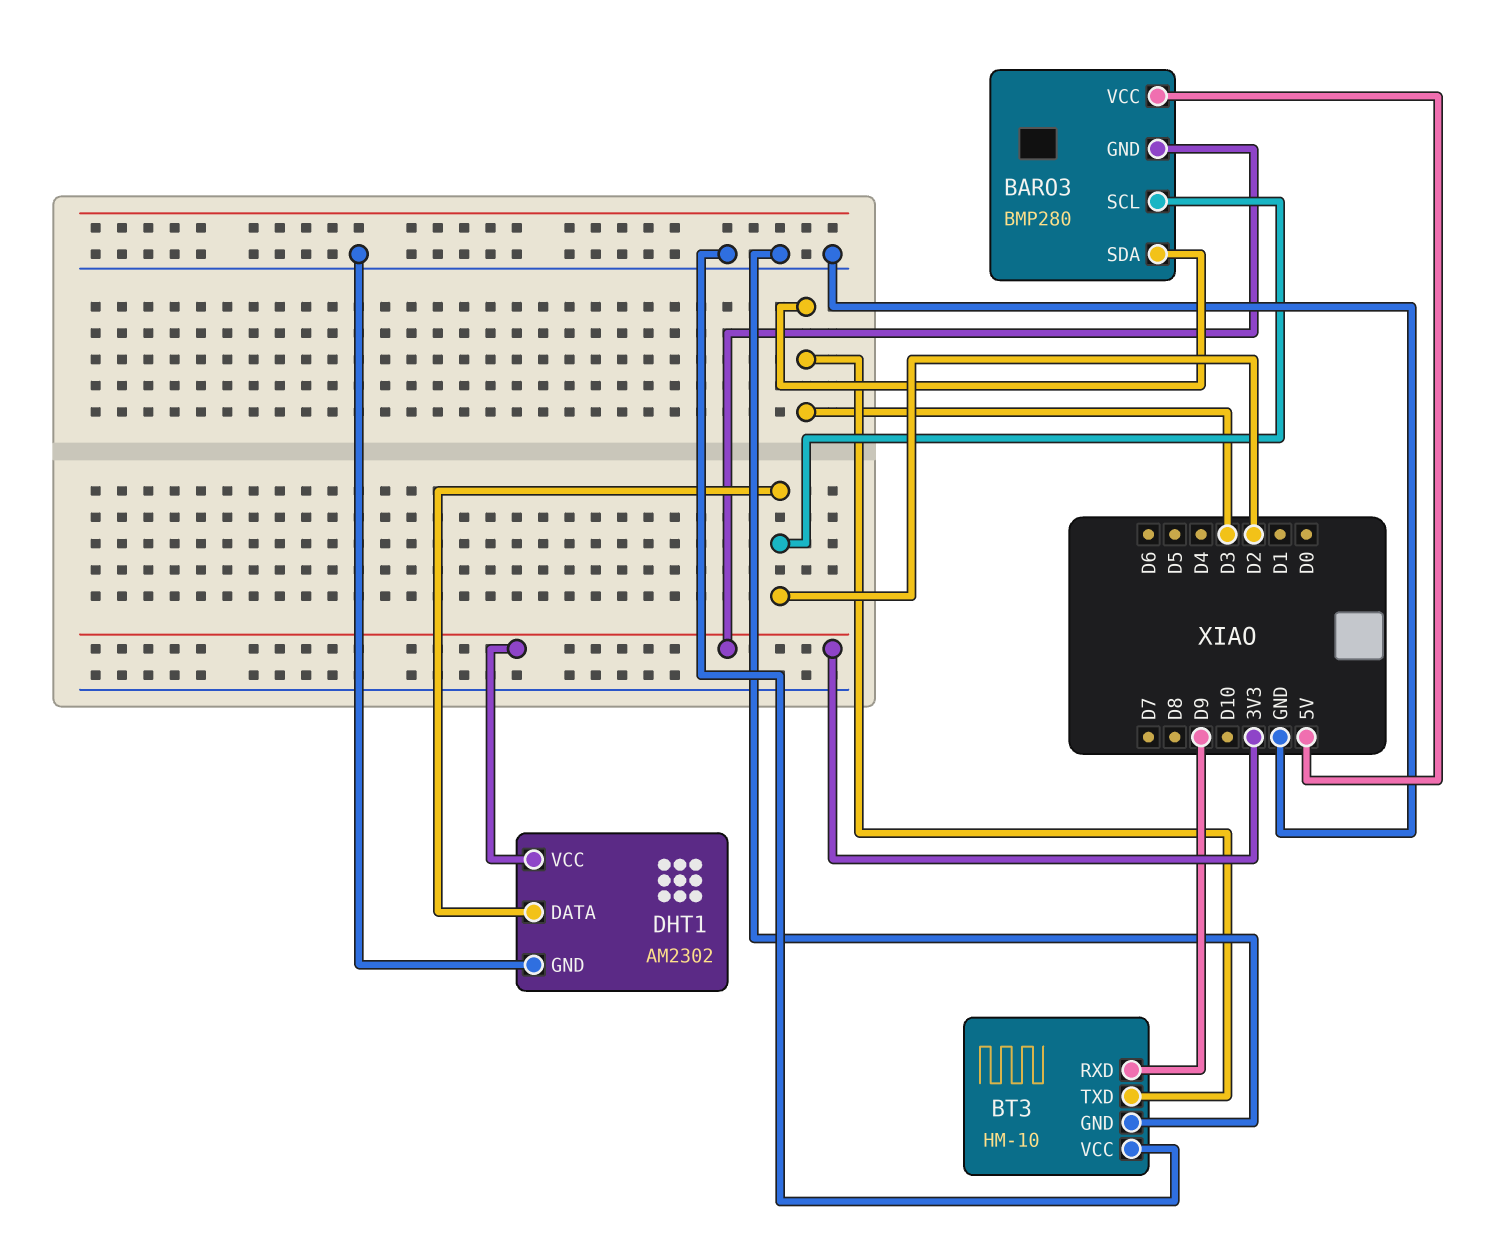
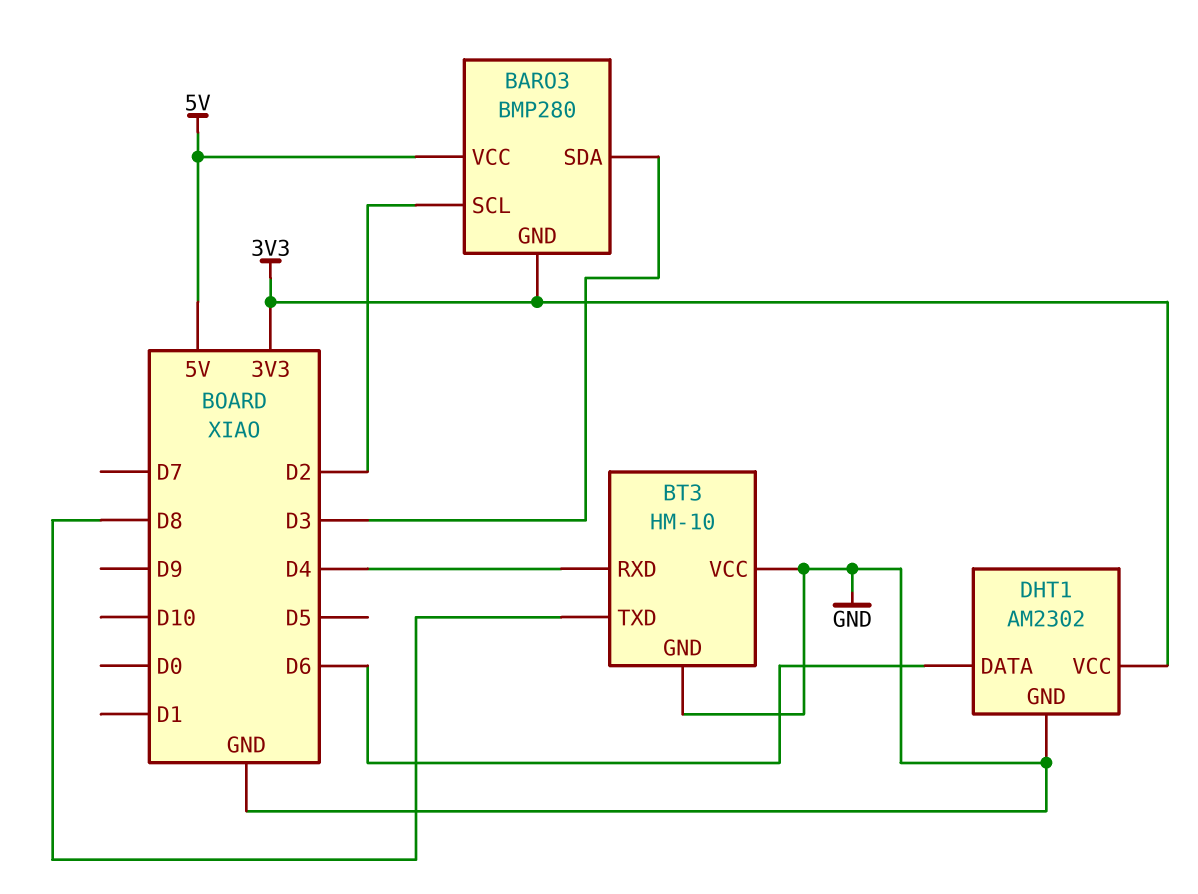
BT3 pin RXD: D9 -> D4
BT3 pin TXD: D3 -> D8
DHT1 pin DATA: D2 -> D6

